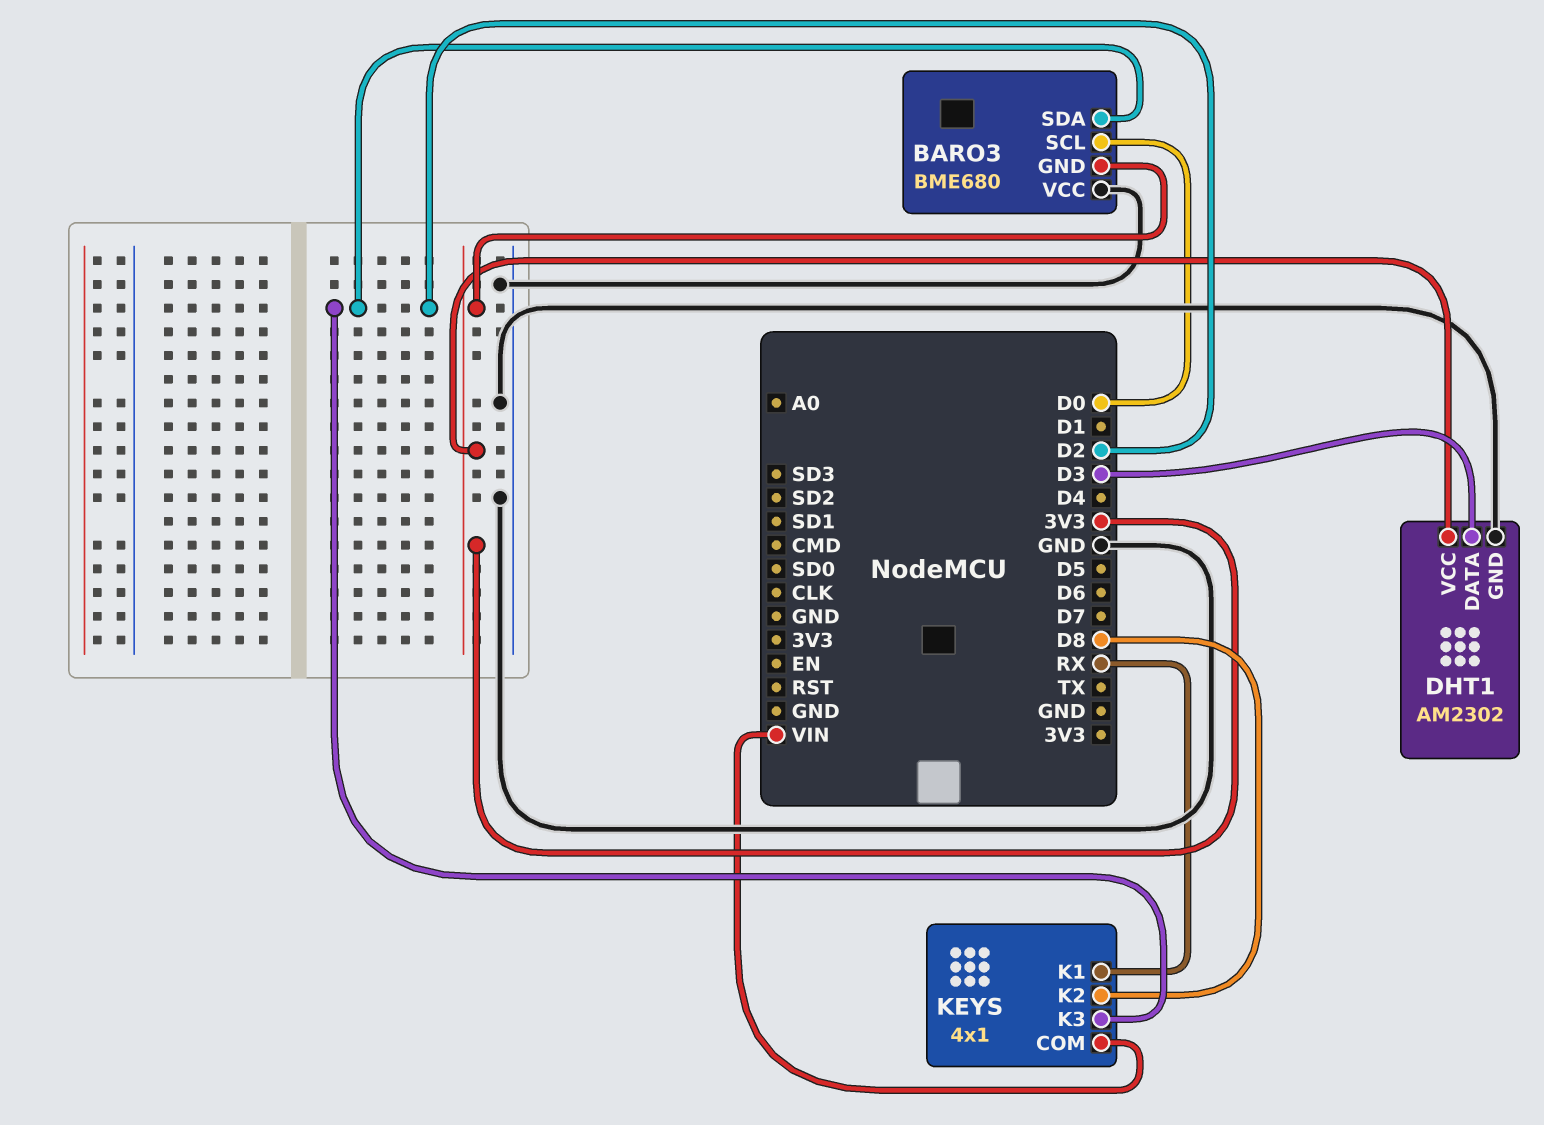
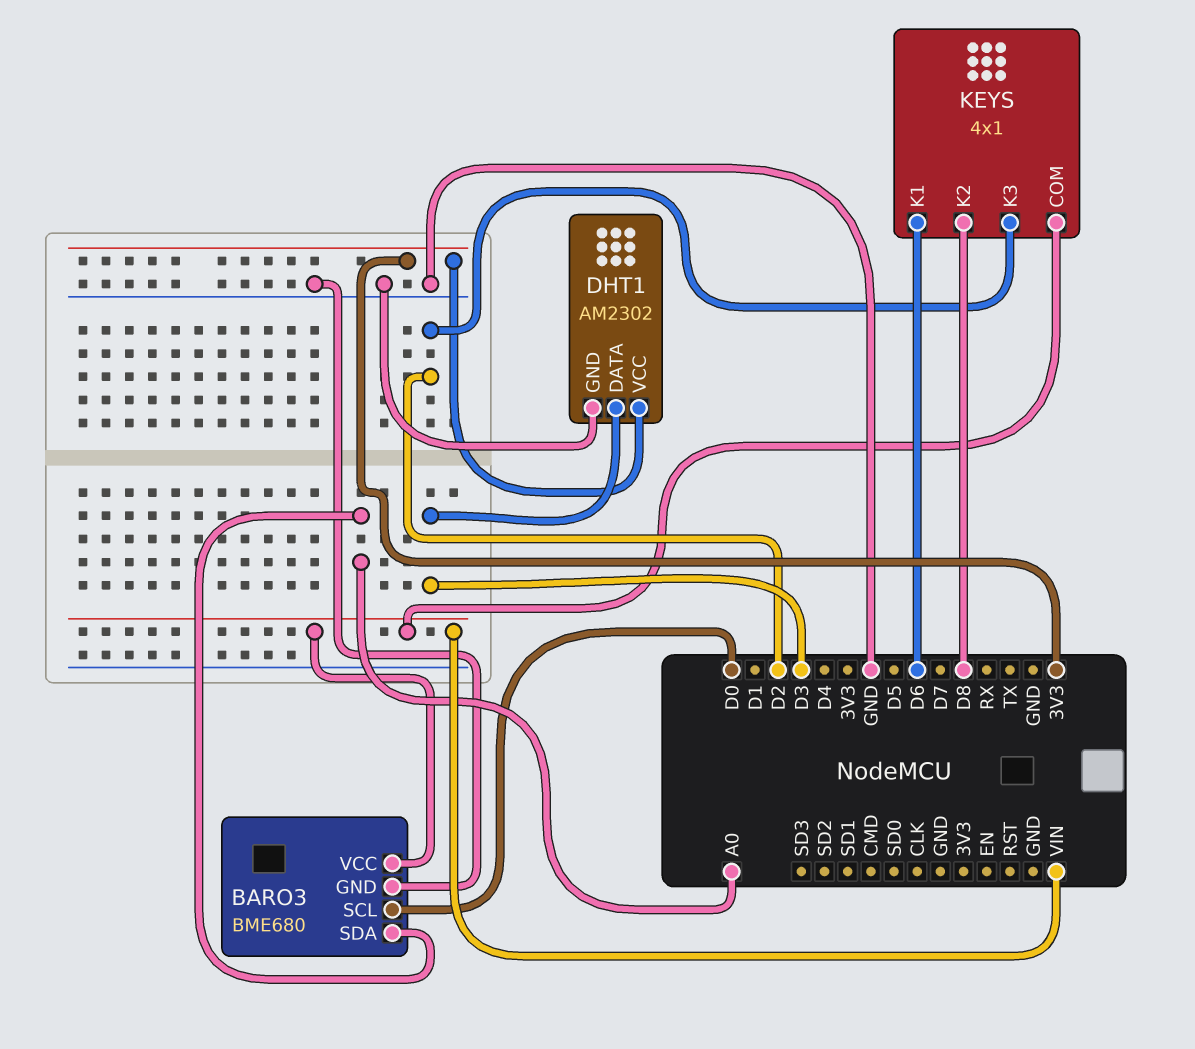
BARO3 pin GND: 3V3 -> GND
BARO3 pin SDA: D2 -> A0
BARO3 pin VCC: GND -> VIN
KEYS pin K1: RX -> D6

